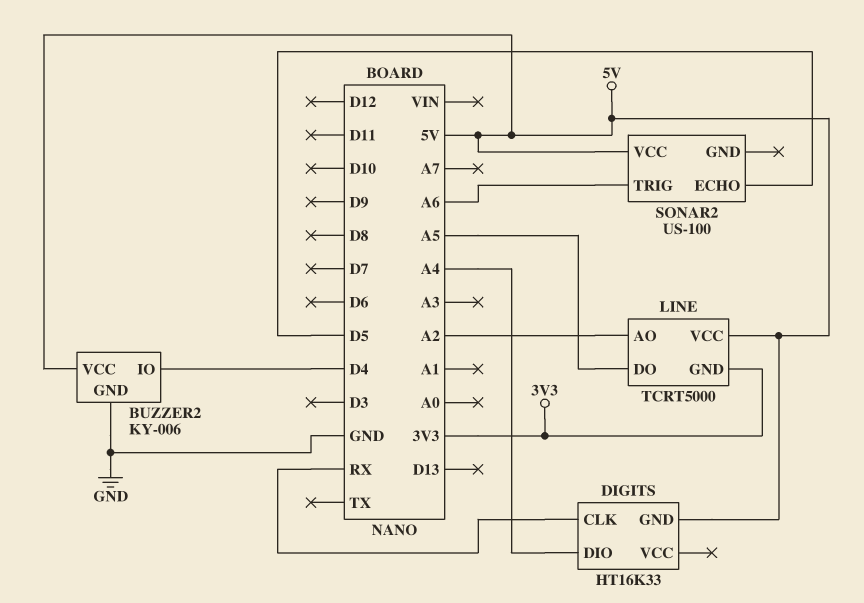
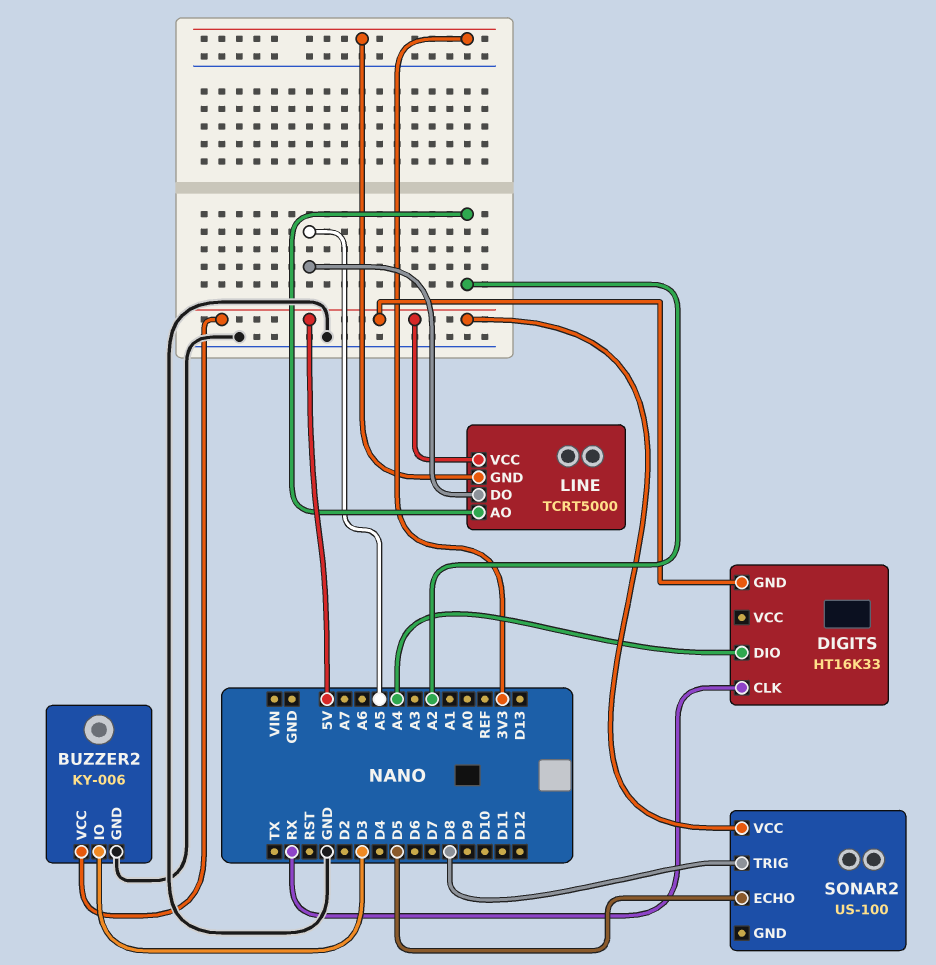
BUZZER2 pin IO: D4 -> D3
SONAR2 pin TRIG: A6 -> D8

